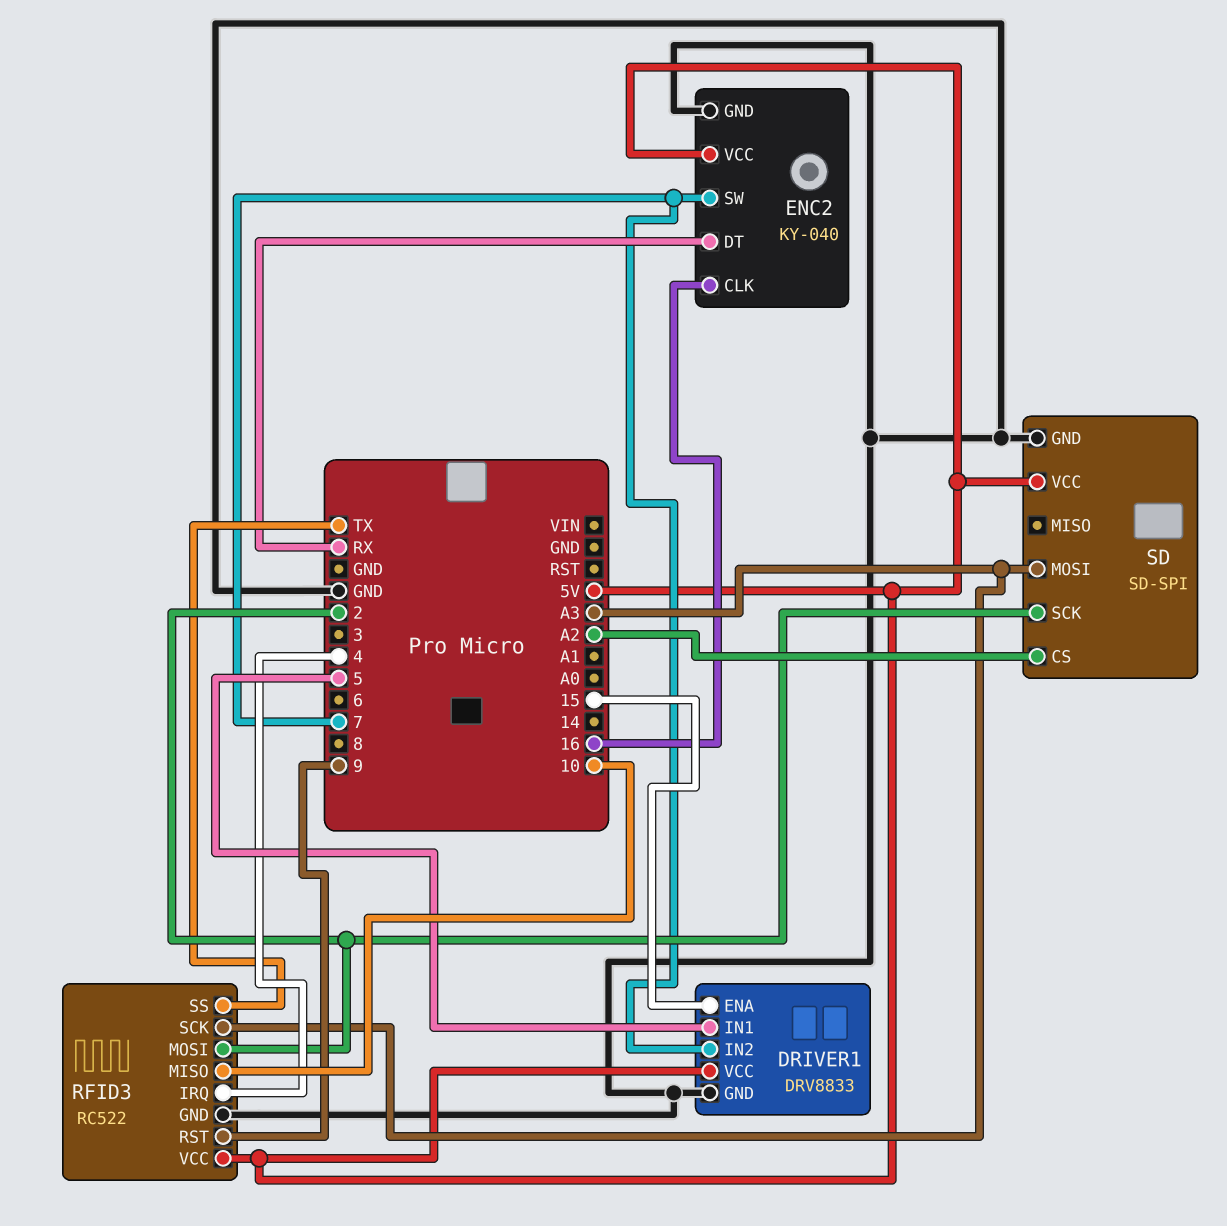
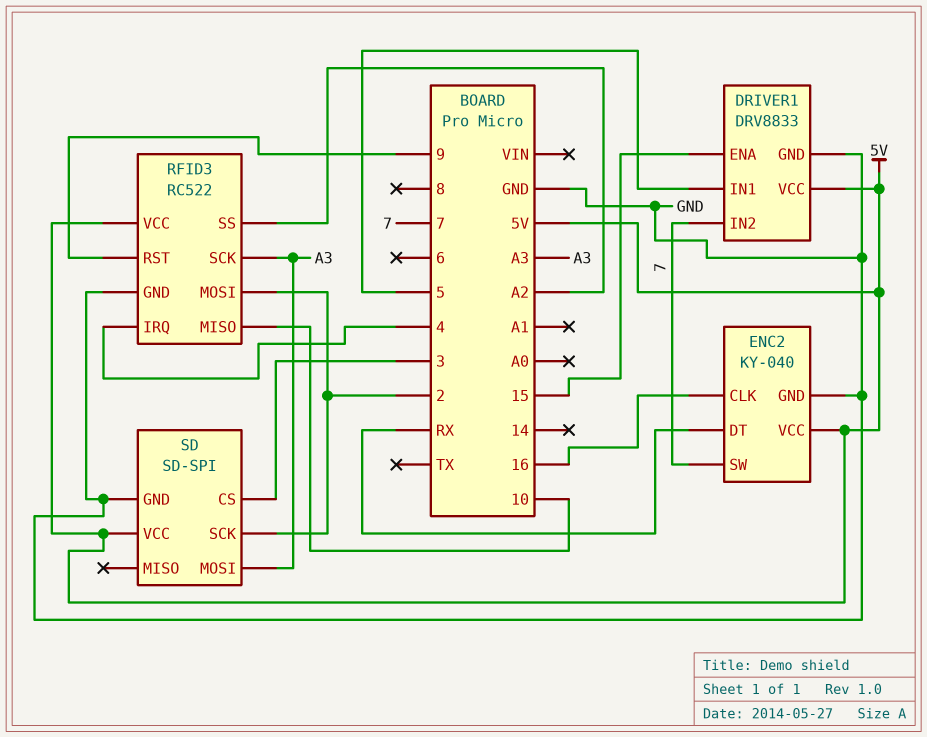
RFID3 pin SS: TX -> A2
SD pin CS: A2 -> 3

